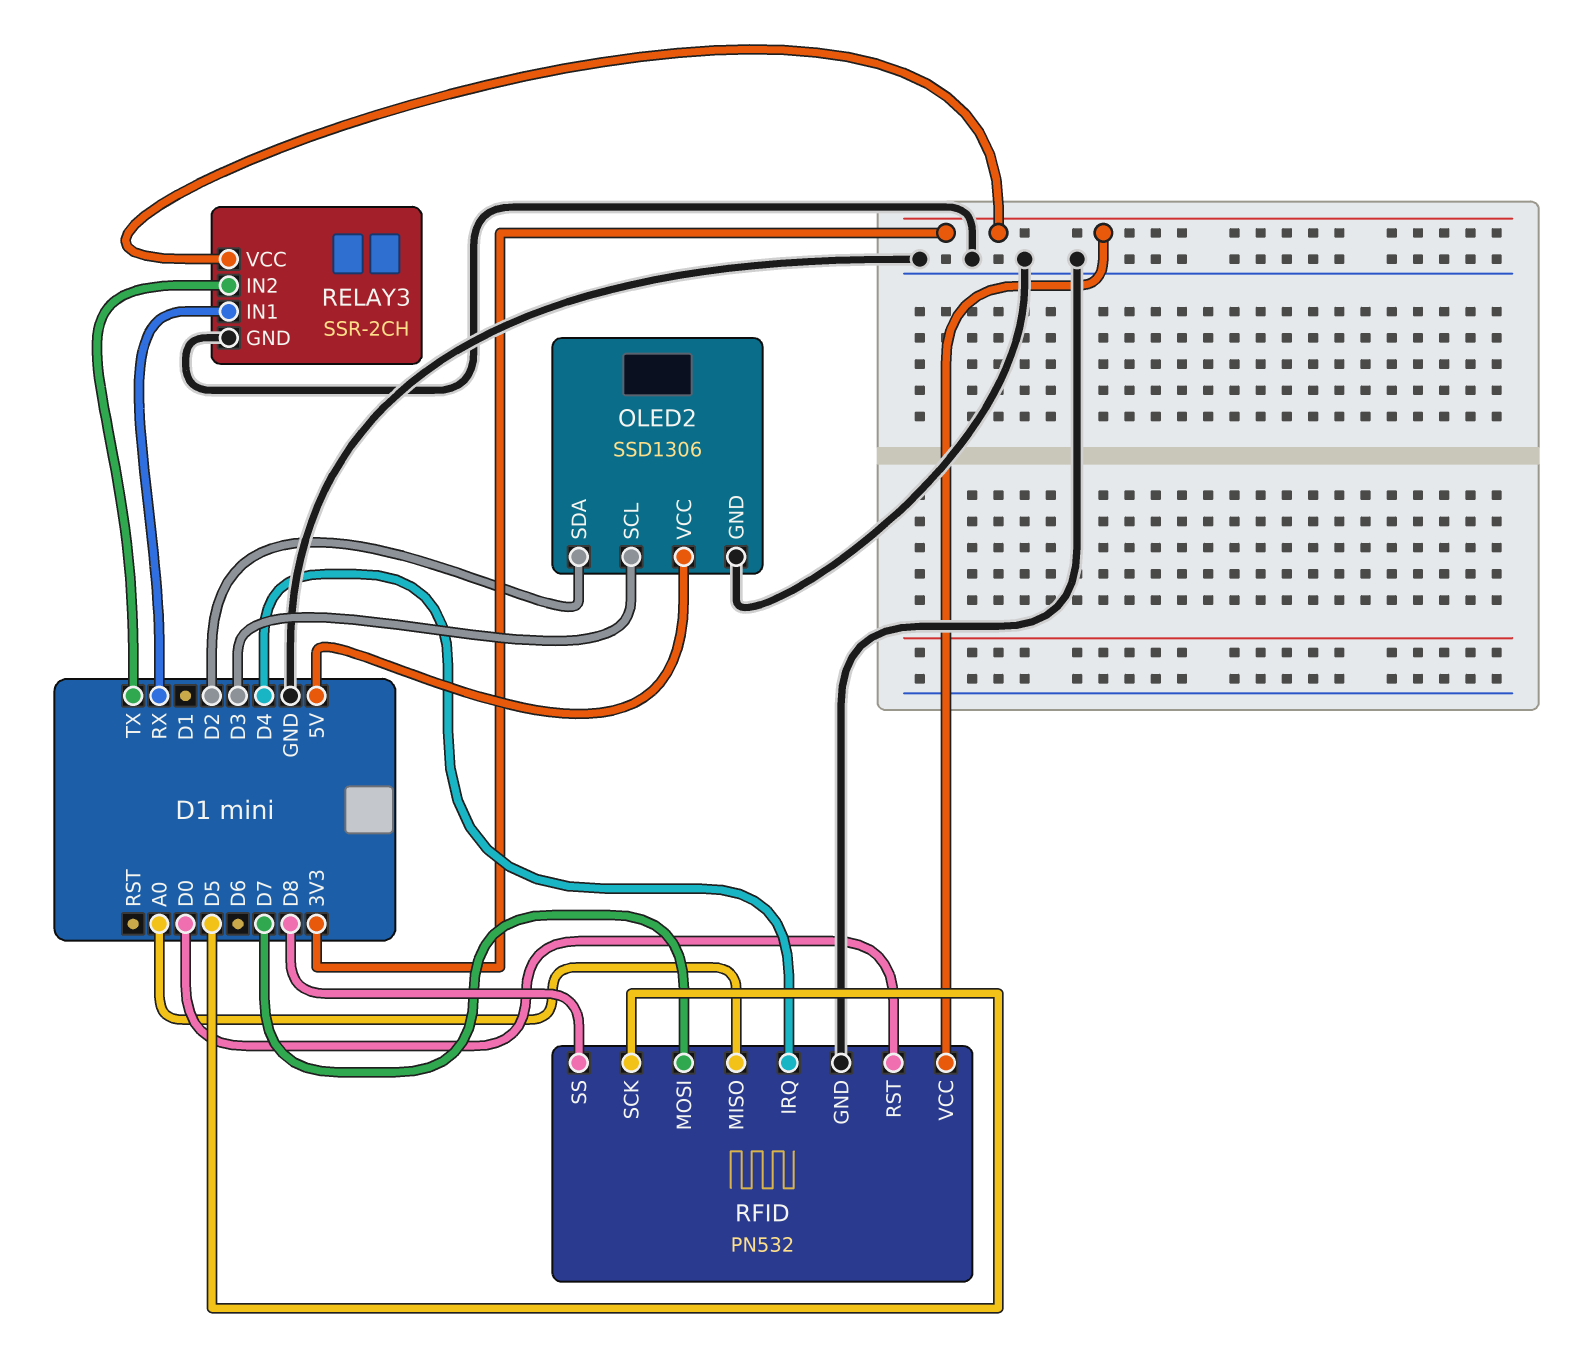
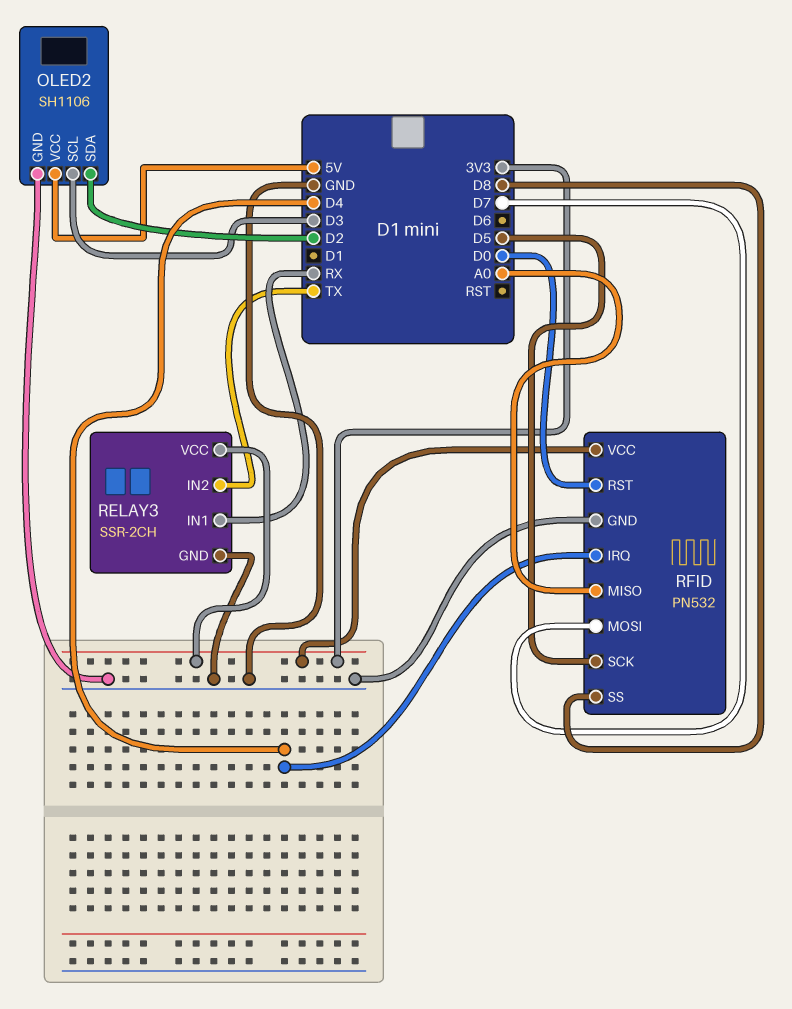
OLED2: SSD1306 -> SH1106

